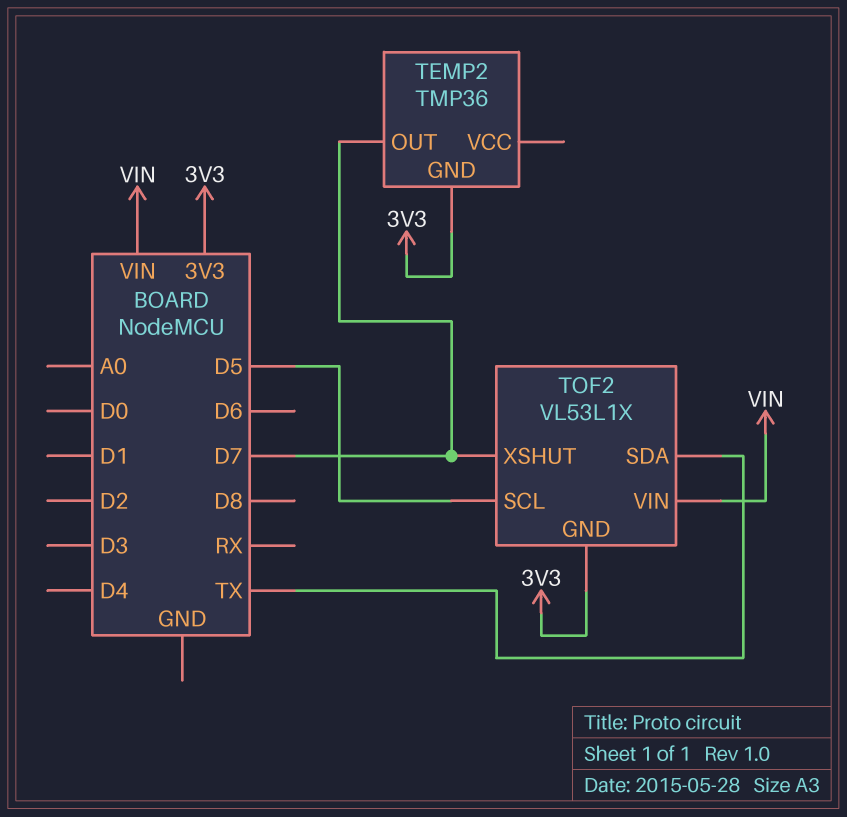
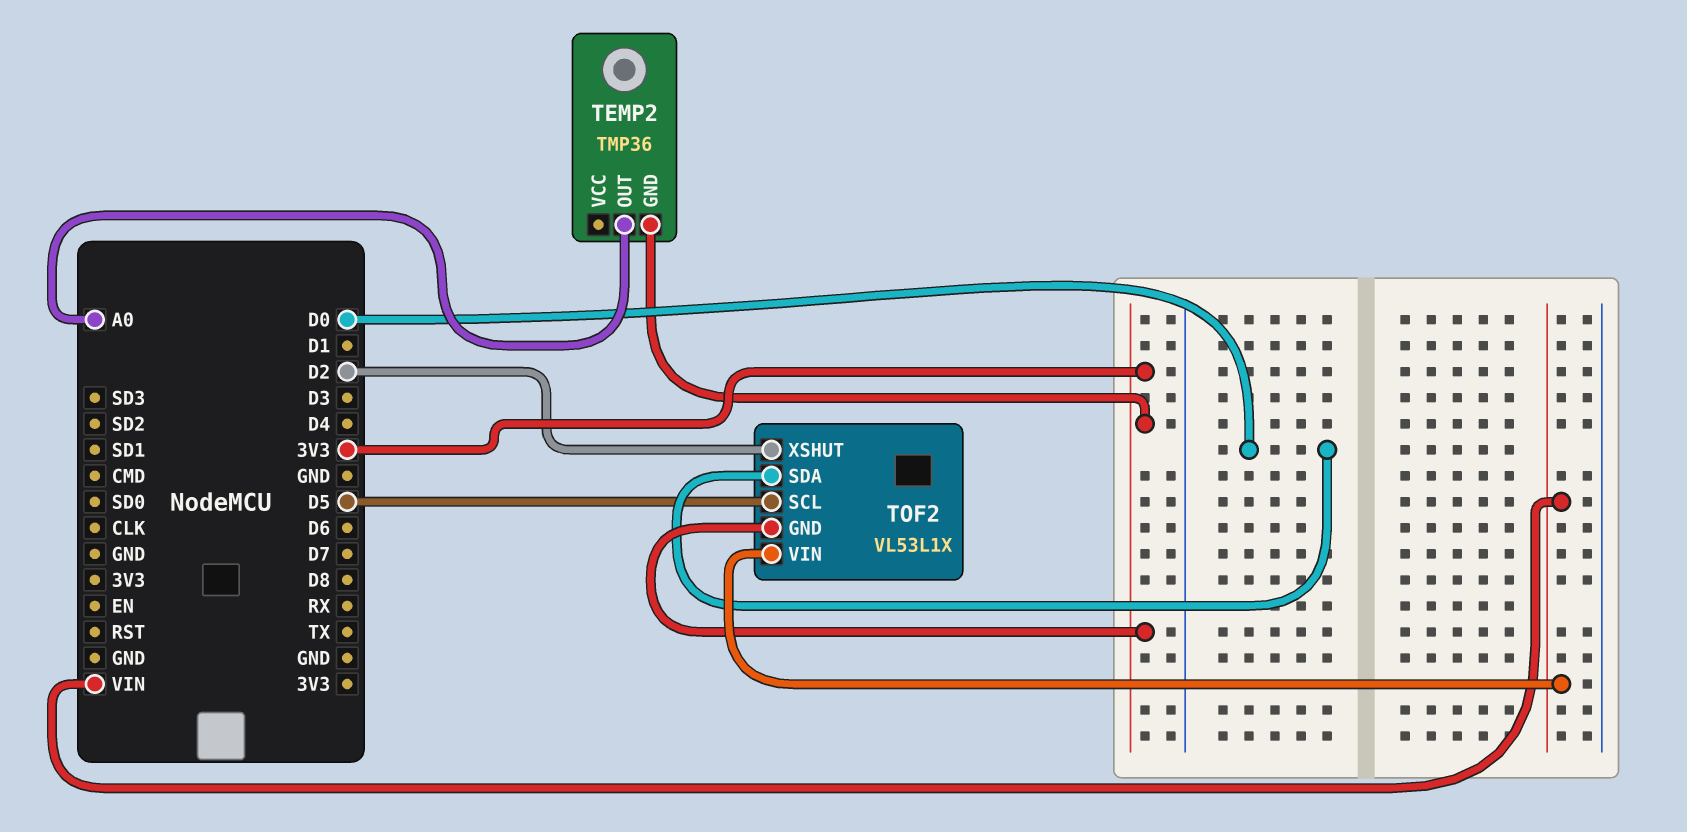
TEMP2 pin OUT: D7 -> A0
TOF2 pin SDA: TX -> D0
TOF2 pin XSHUT: D7 -> D2

